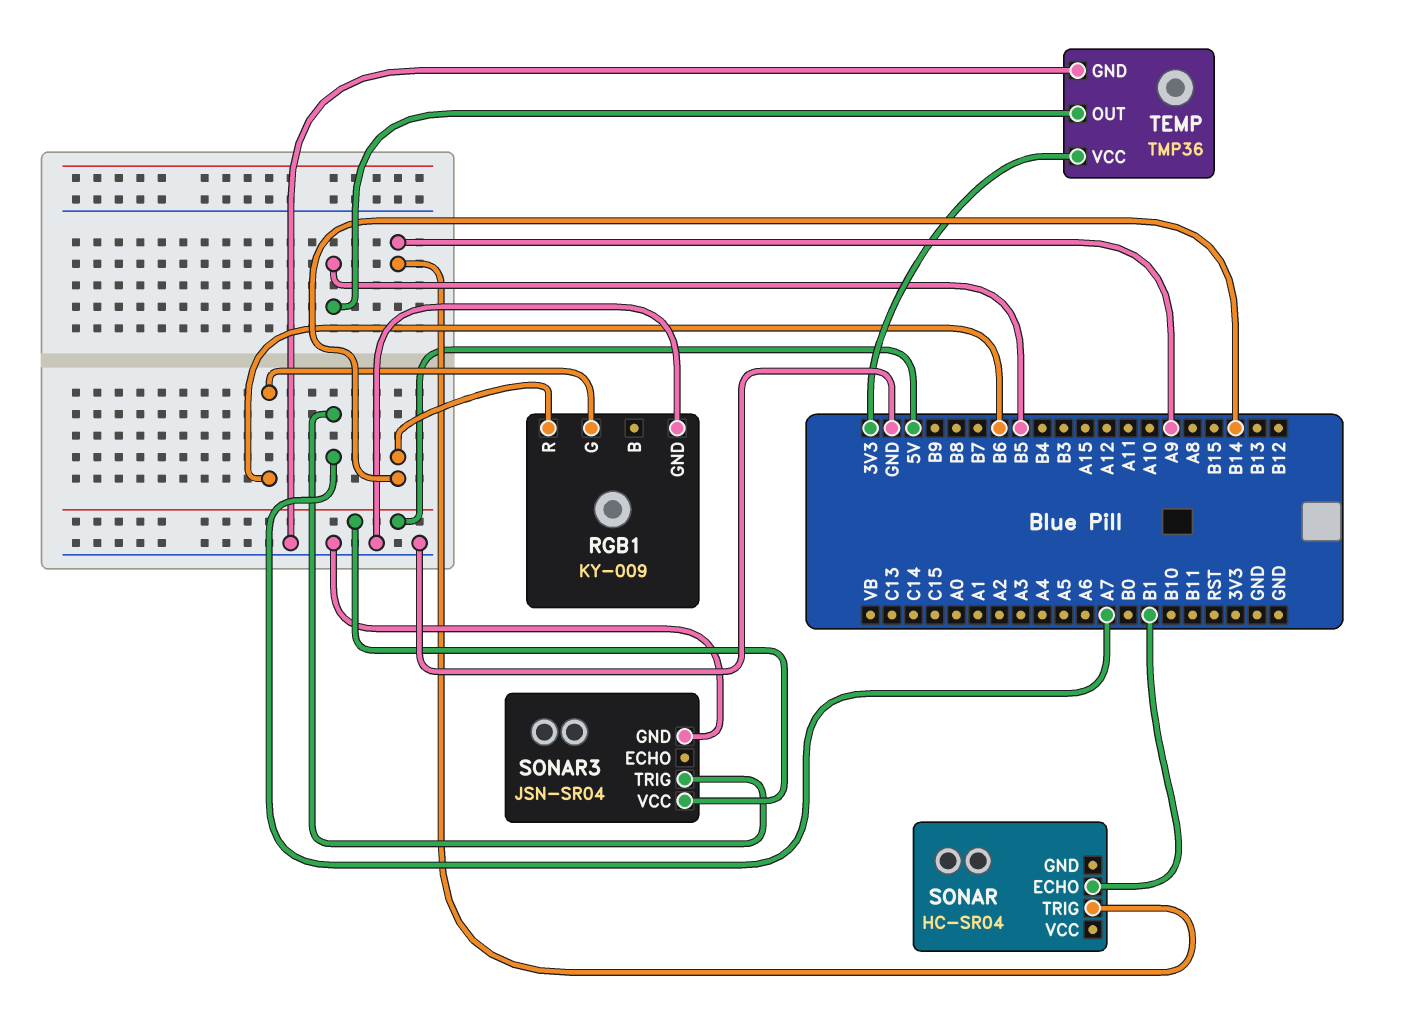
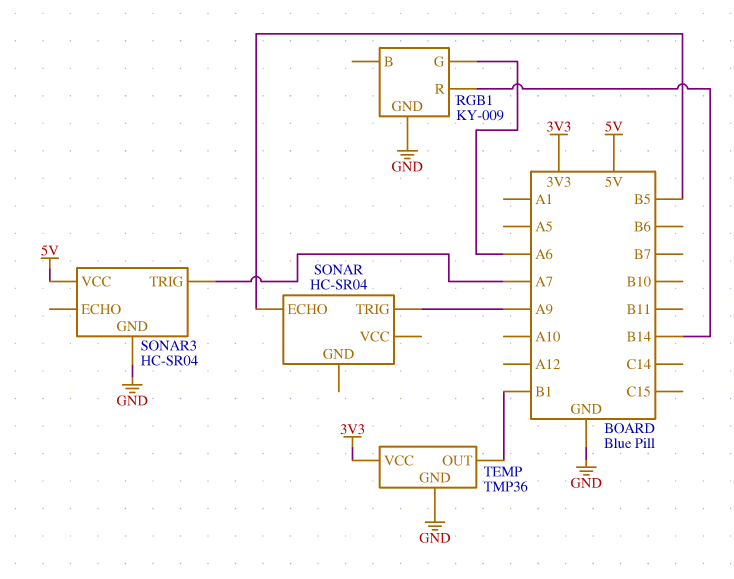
RGB1 pin G: B6 -> A6
SONAR pin ECHO: B1 -> B5
SONAR3: JSN-SR04 -> HC-SR04
TEMP pin OUT: B5 -> B1

